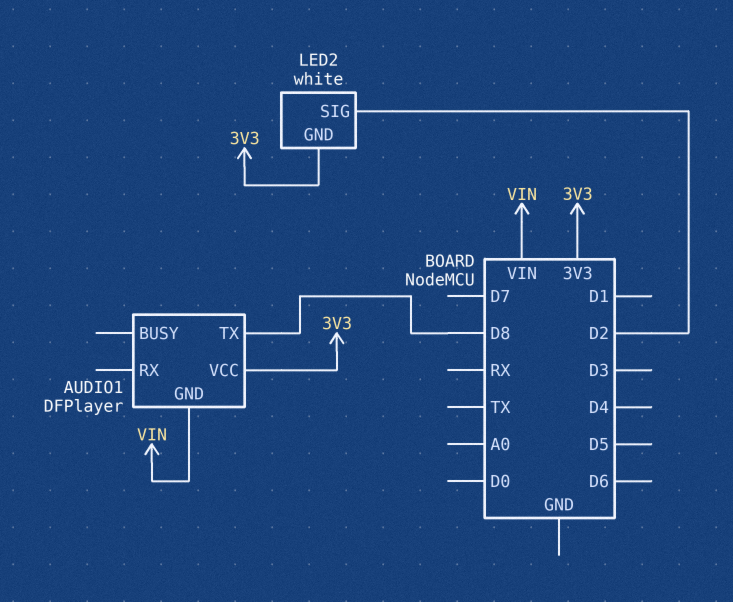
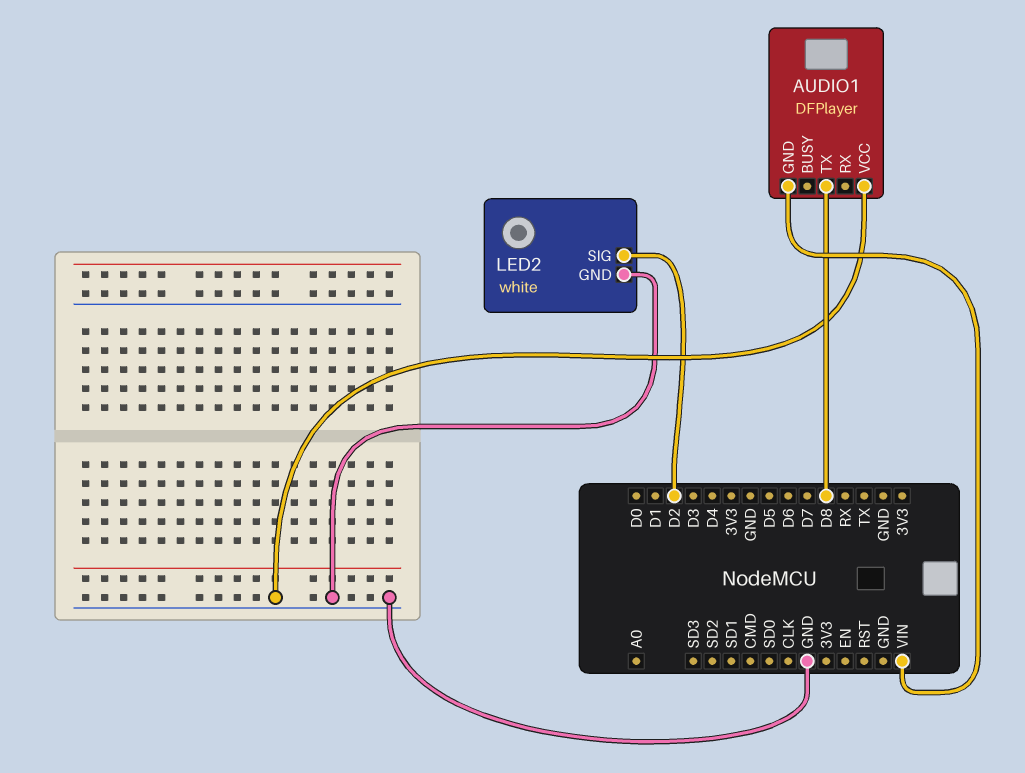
AUDIO1 pin VCC: 3V3 -> GND
LED2 pin GND: 3V3 -> GND

